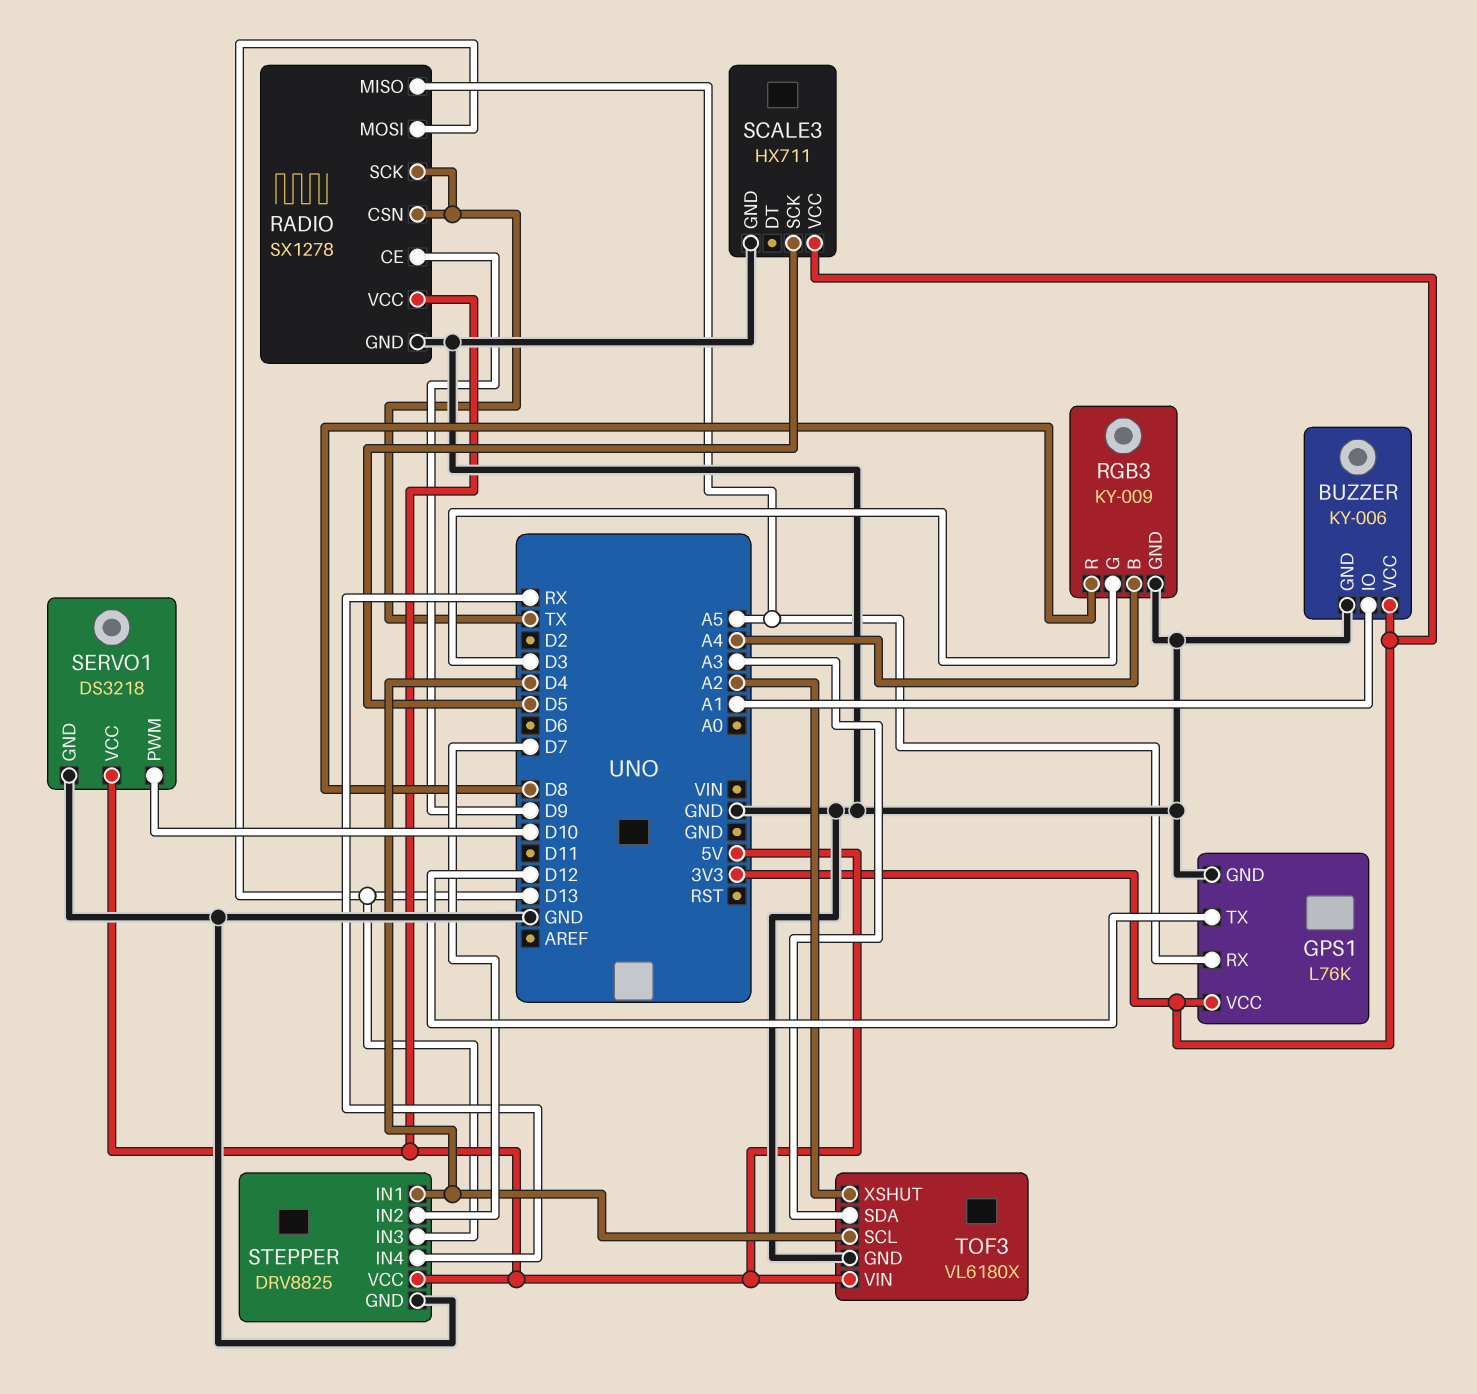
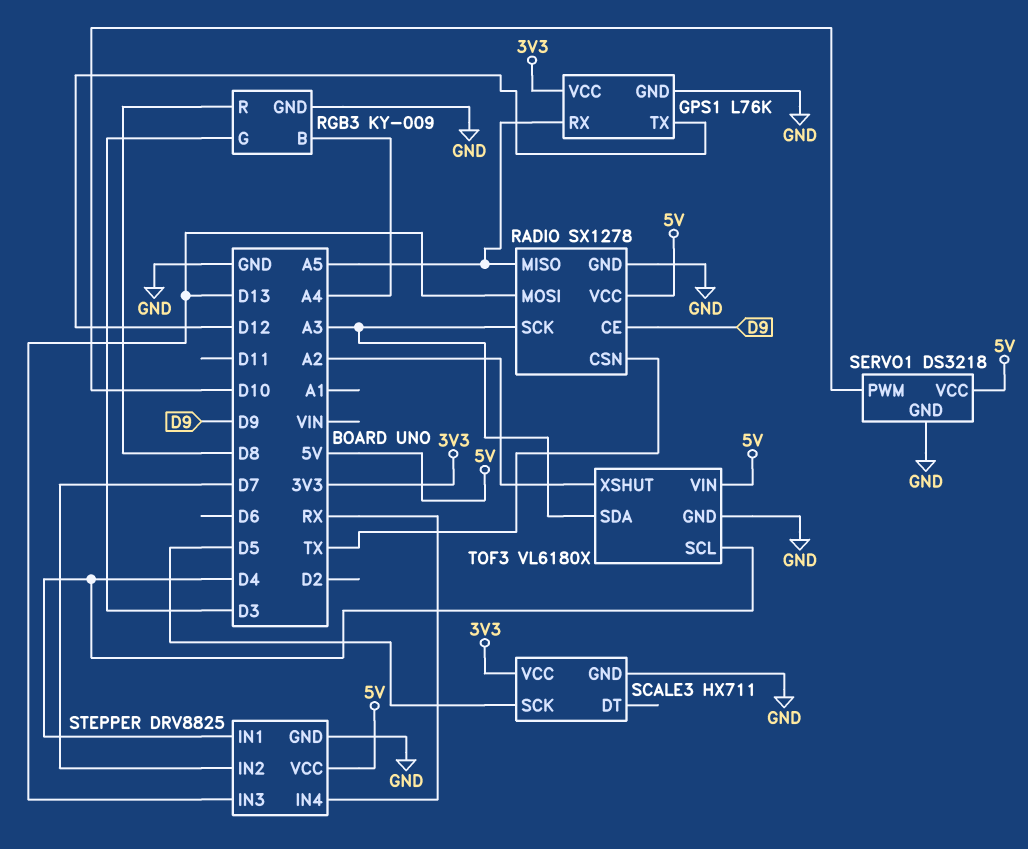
BUZZER: KY-006 -> none
BUZZER pin GND: GND -> none
BUZZER pin IO: A1 -> none
BUZZER pin VCC: 3V3 -> none
RADIO pin SCK: TX -> A3

